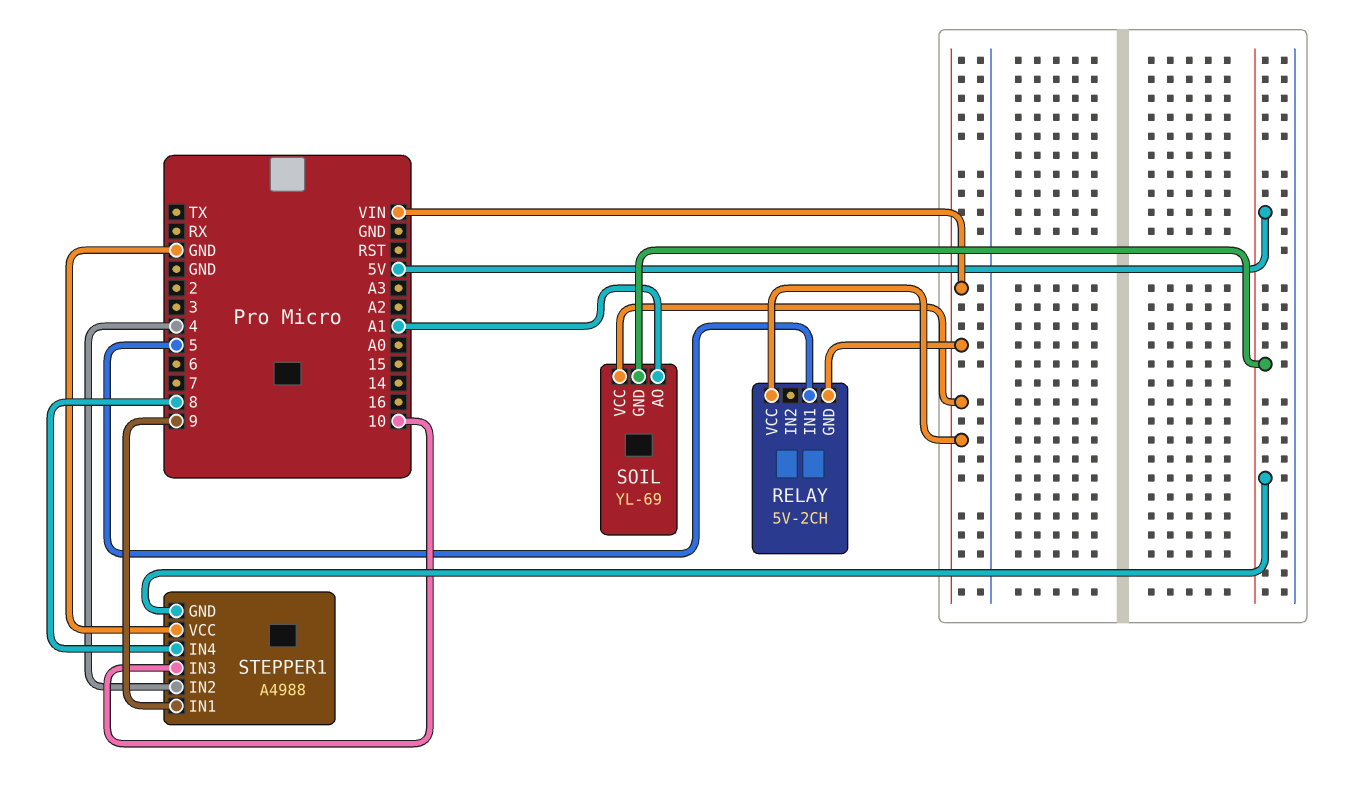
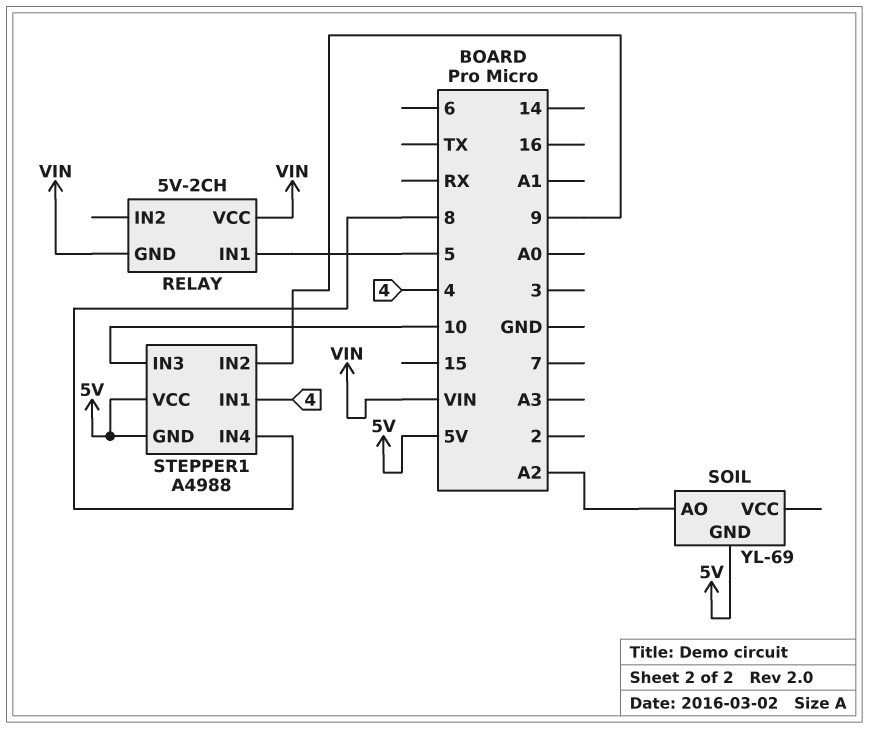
SOIL pin AO: A1 -> A2
SOIL pin VCC: VIN -> none
STEPPER1 pin IN1: 9 -> 4
STEPPER1 pin IN2: 4 -> 9
STEPPER1 pin VCC: GND -> 5V

